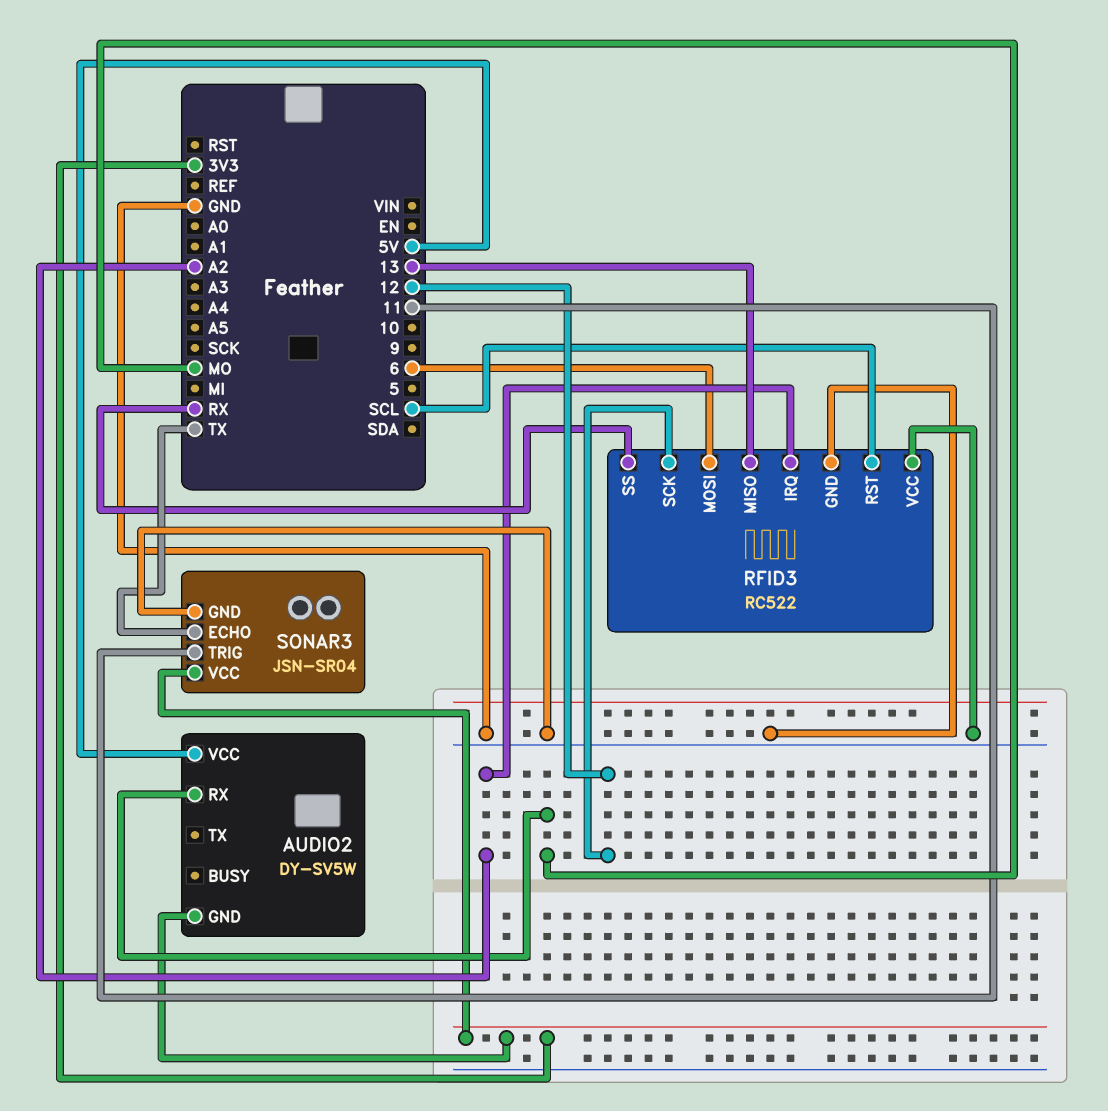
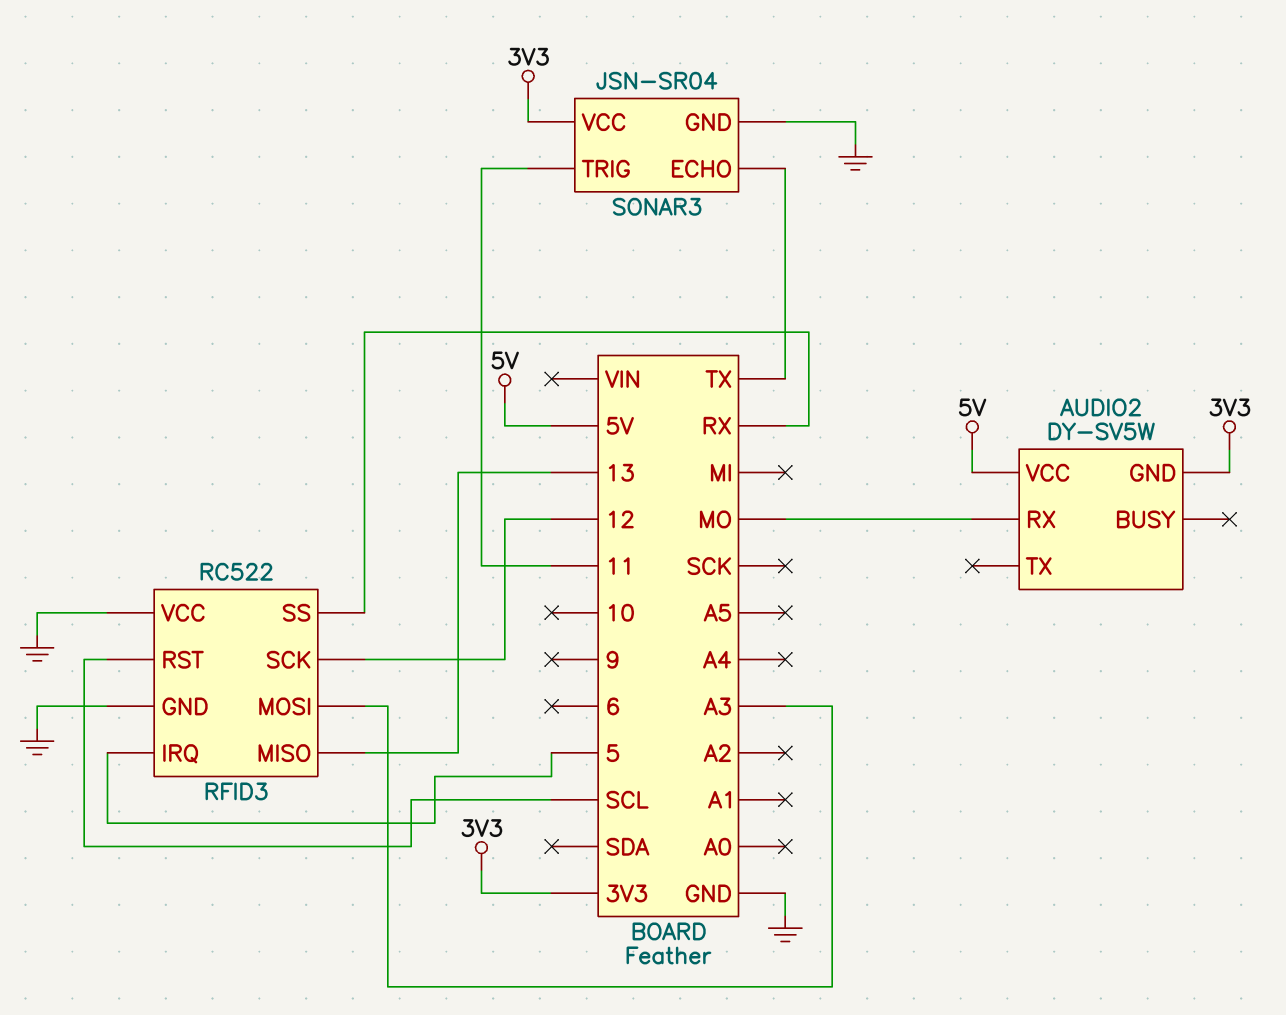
RFID3 pin IRQ: A2 -> 5
RFID3 pin MOSI: 6 -> A3

